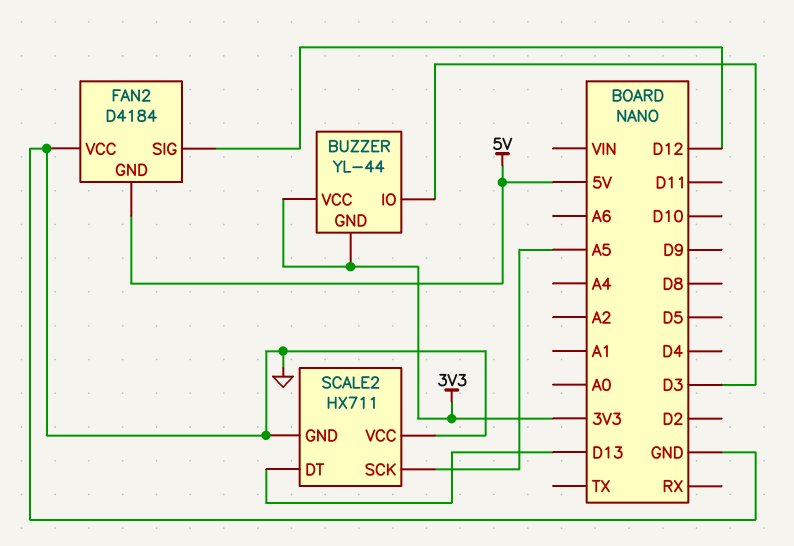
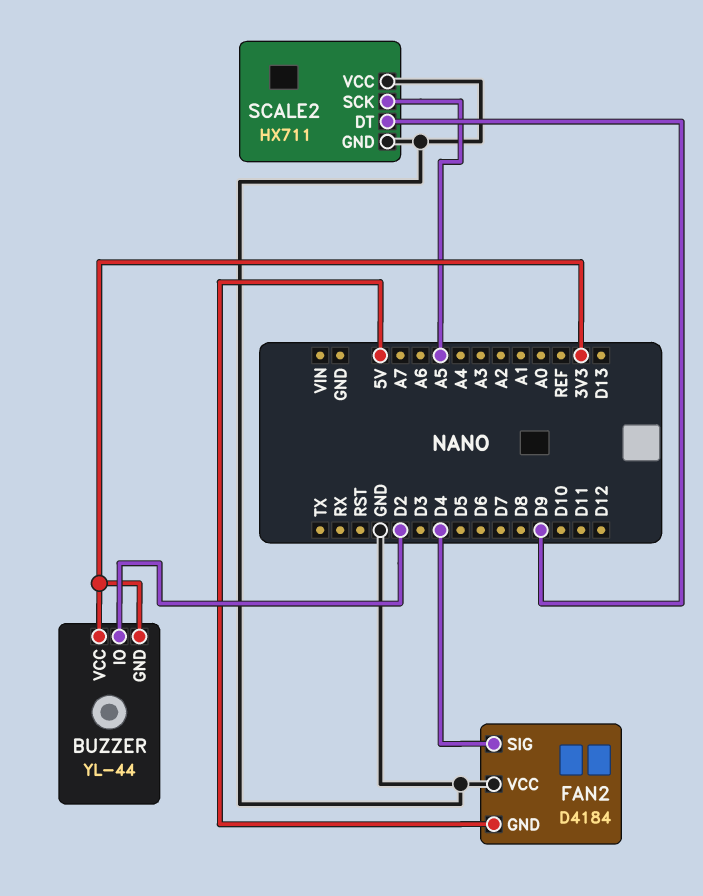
BUZZER pin IO: D3 -> D2
FAN2 pin SIG: D12 -> D4
SCALE2 pin DT: D13 -> D9

